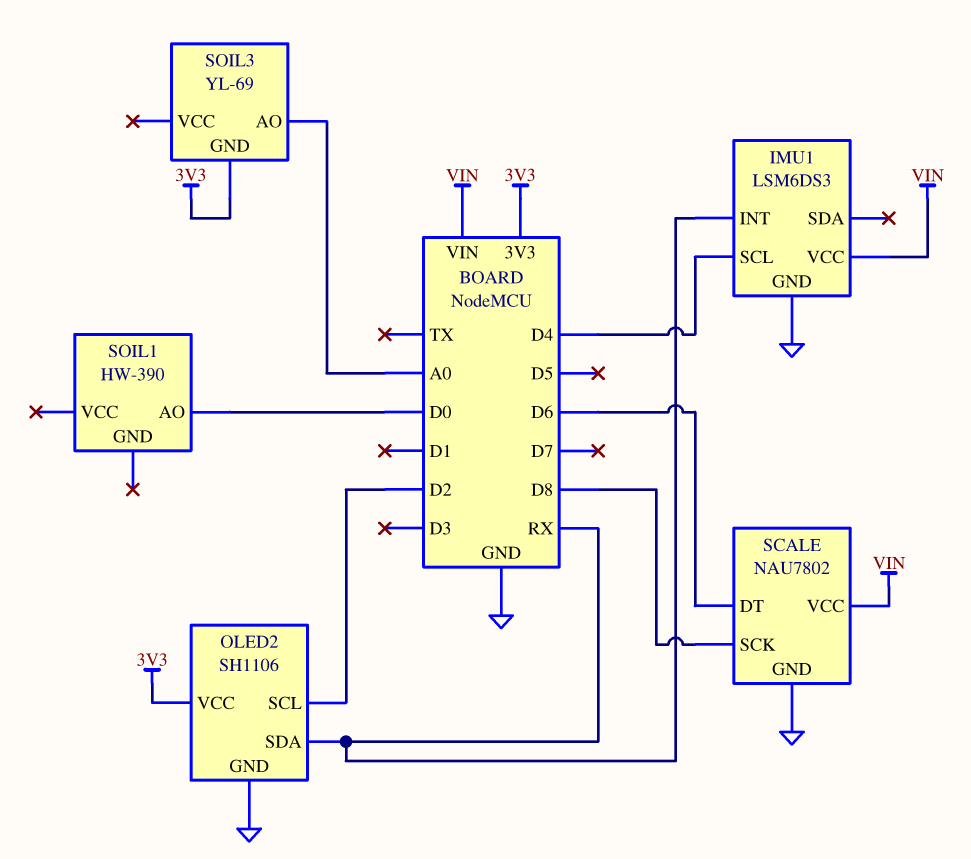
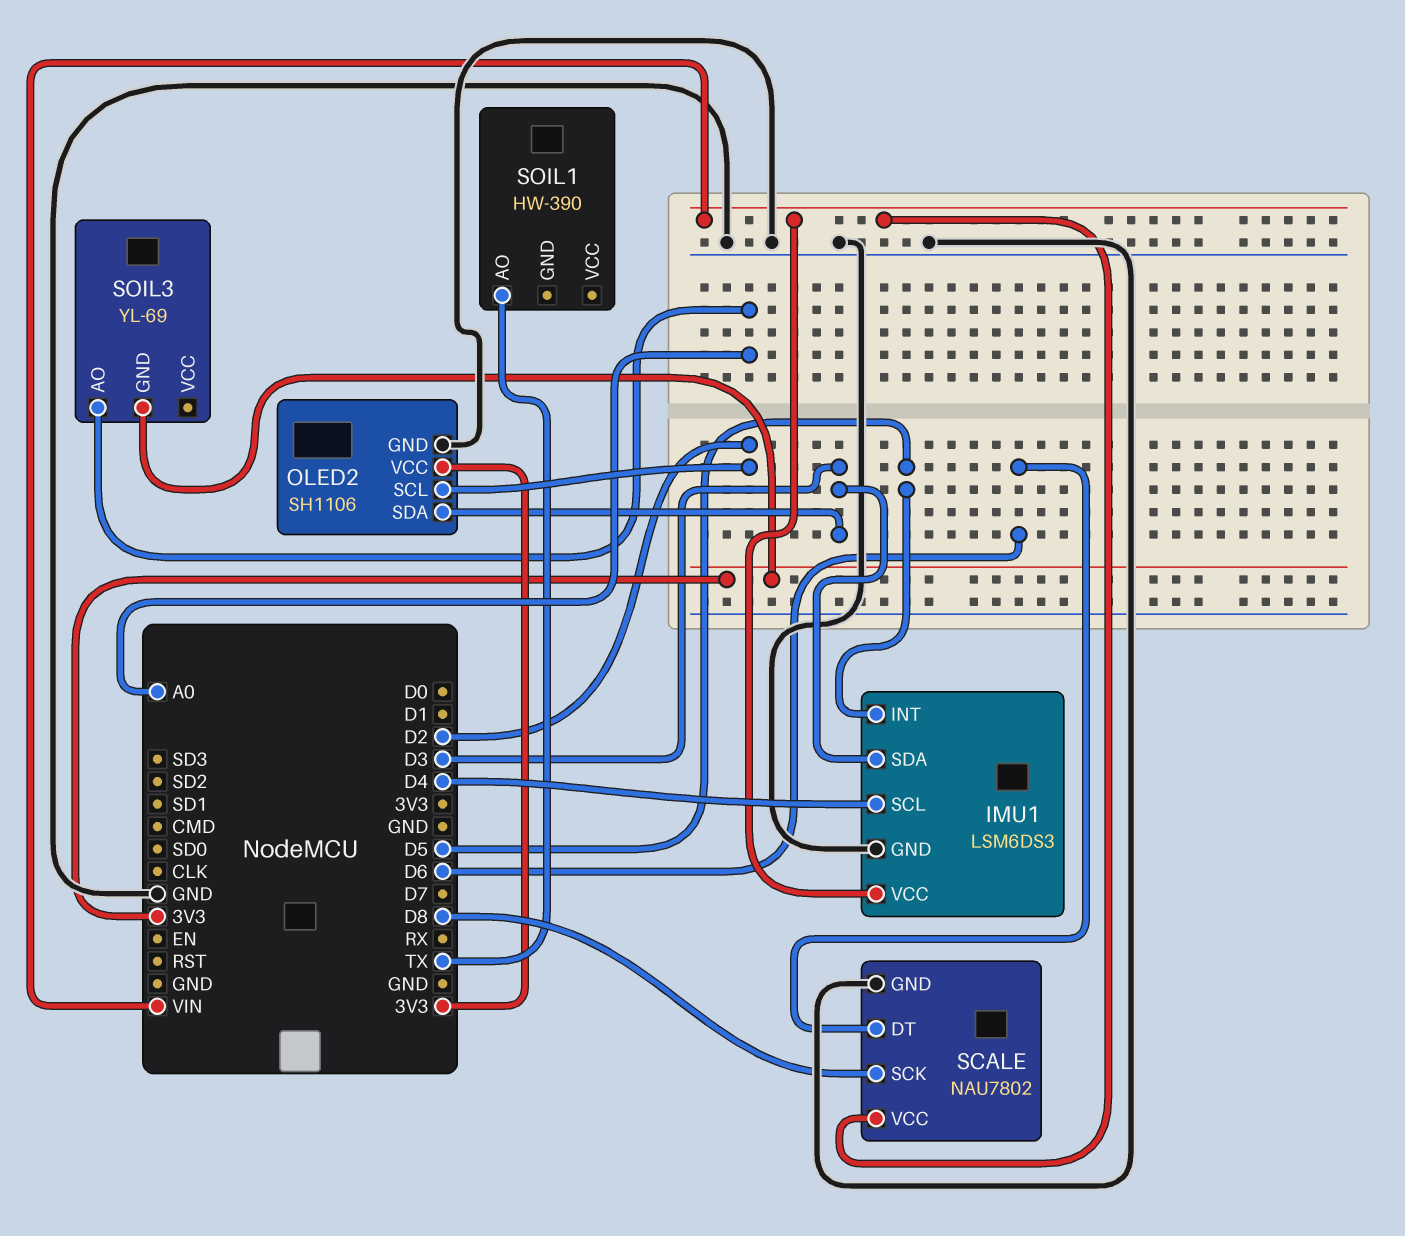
IMU1 pin INT: RX -> D5
IMU1 pin SDA: none -> D3
OLED2 pin SDA: RX -> D3
SOIL1 pin AO: D0 -> TX

